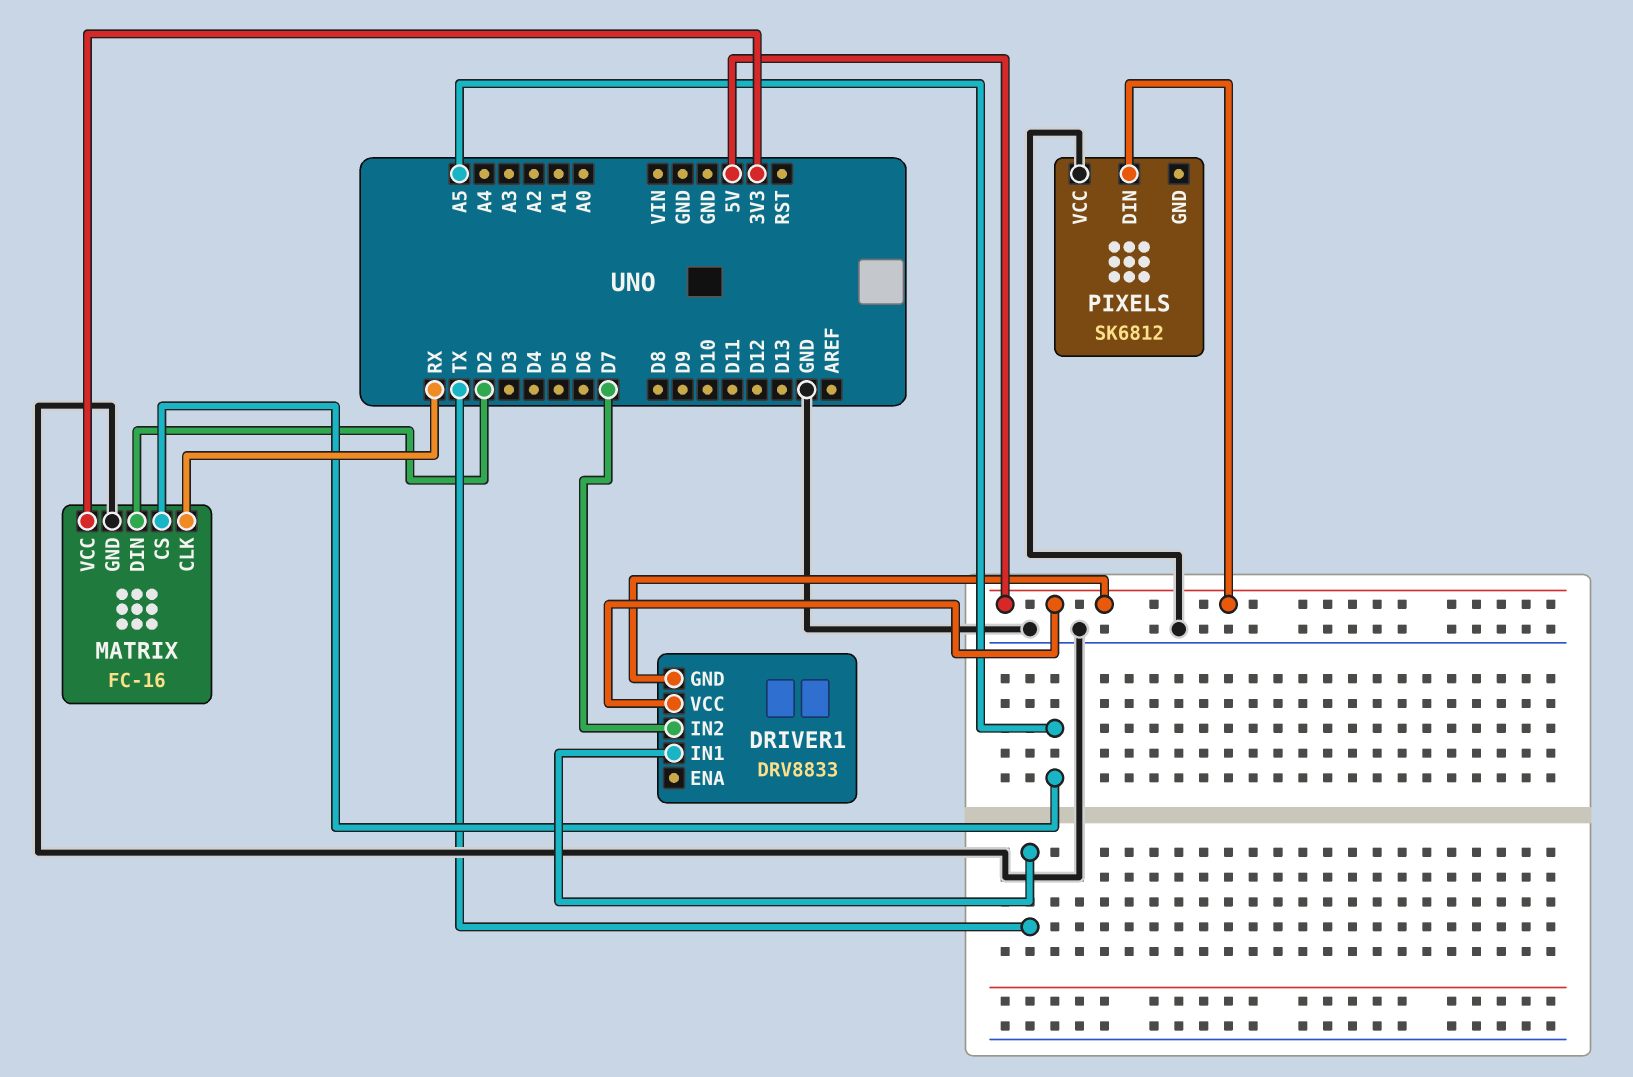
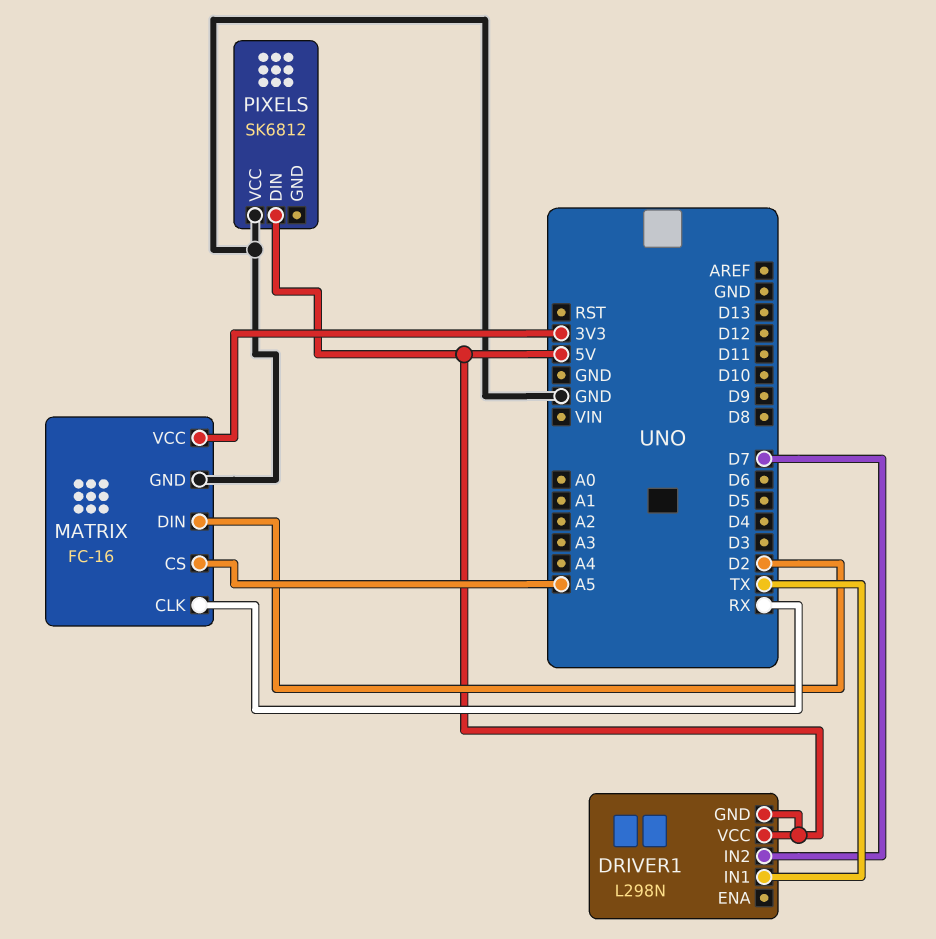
DRIVER1: DRV8833 -> L298N

